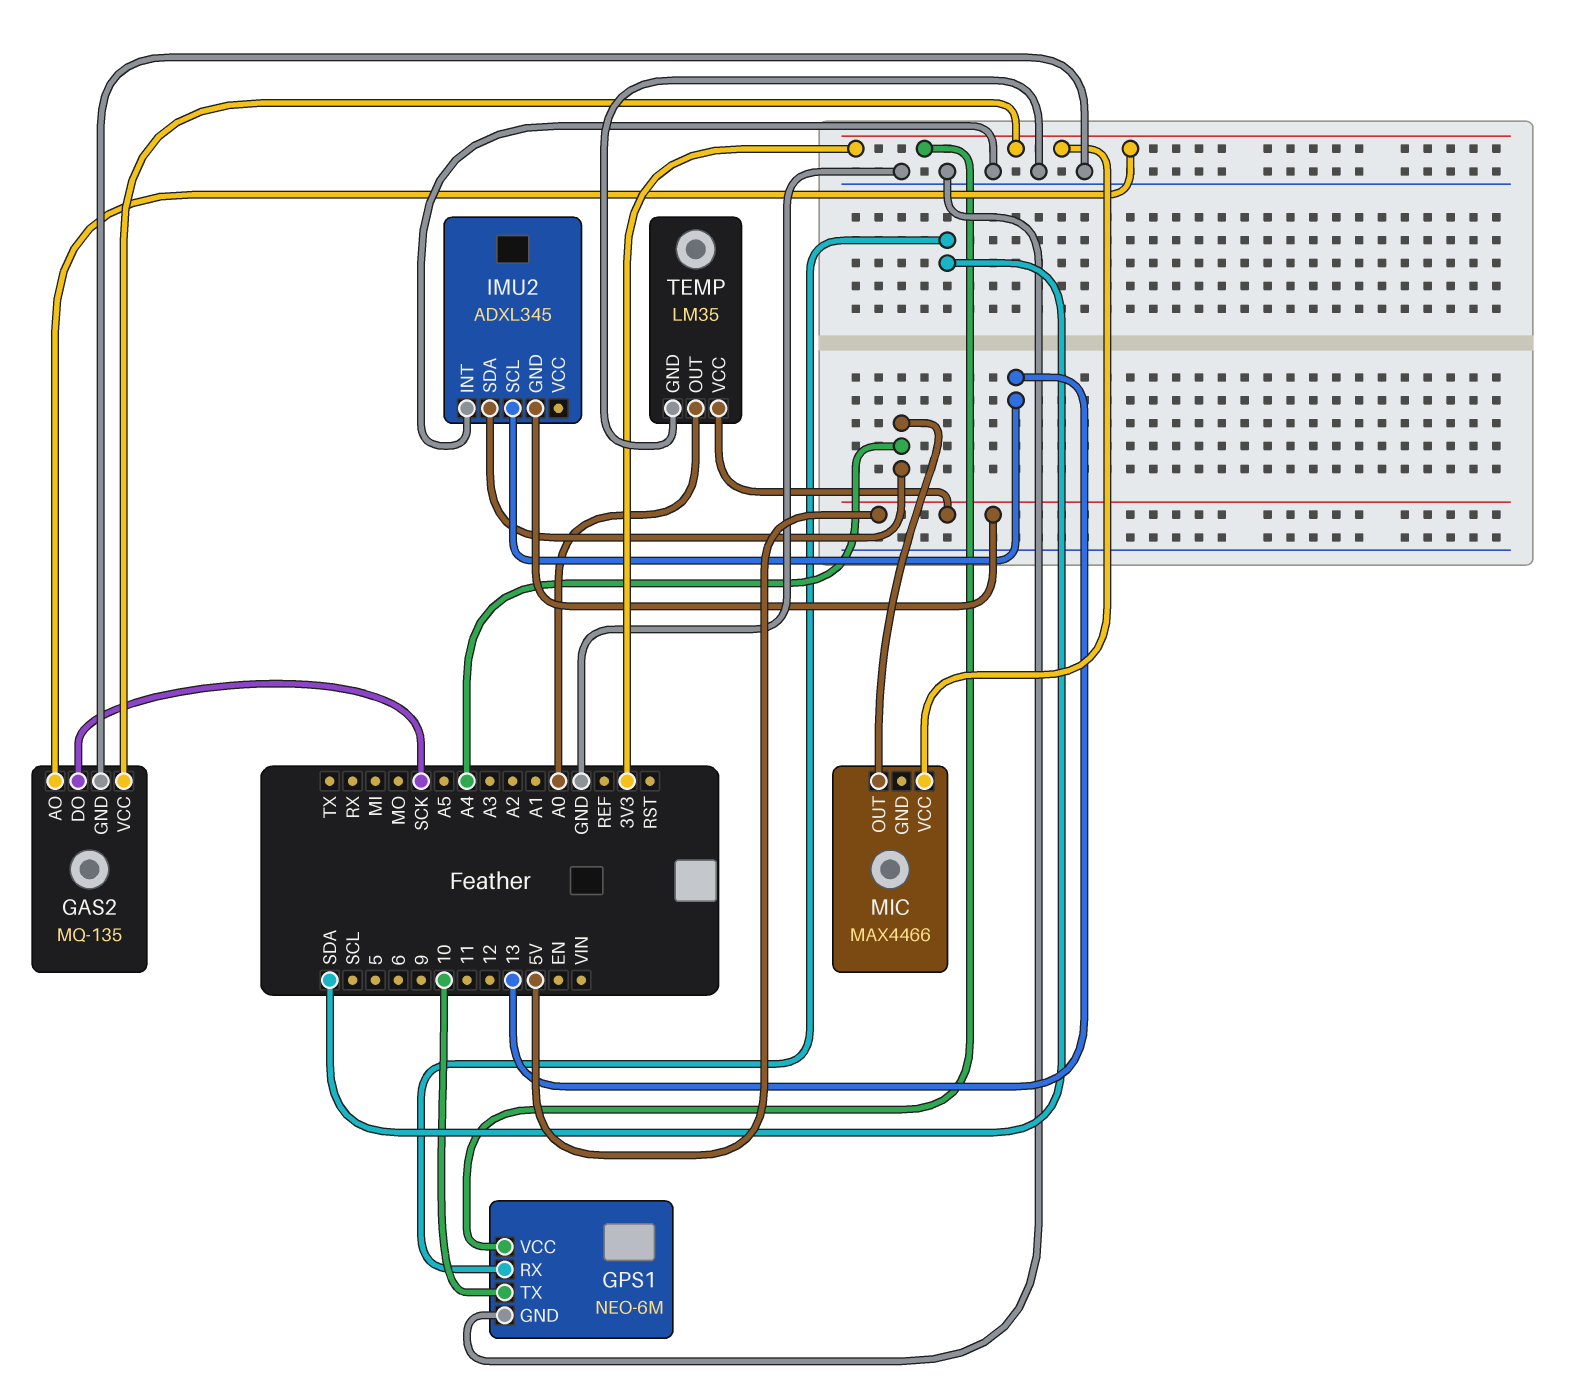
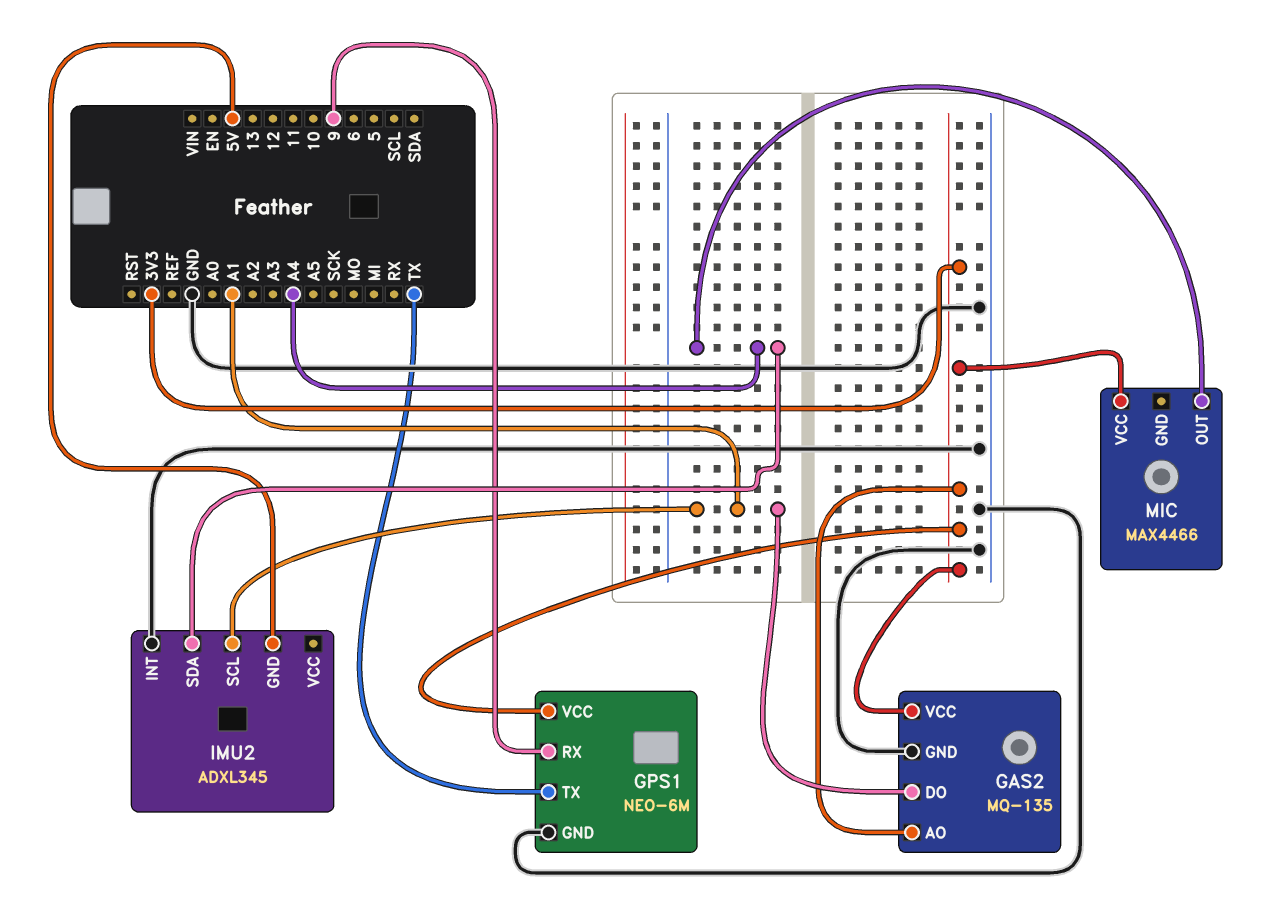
GAS2 pin DO: SCK -> A1
GPS1 pin RX: SDA -> 9
GPS1 pin TX: 10 -> TX
IMU2 pin SCL: 13 -> A1
TEMP: LM35 -> none
TEMP pin GND: GND -> none
TEMP pin OUT: A0 -> none
TEMP pin VCC: 5V -> none

